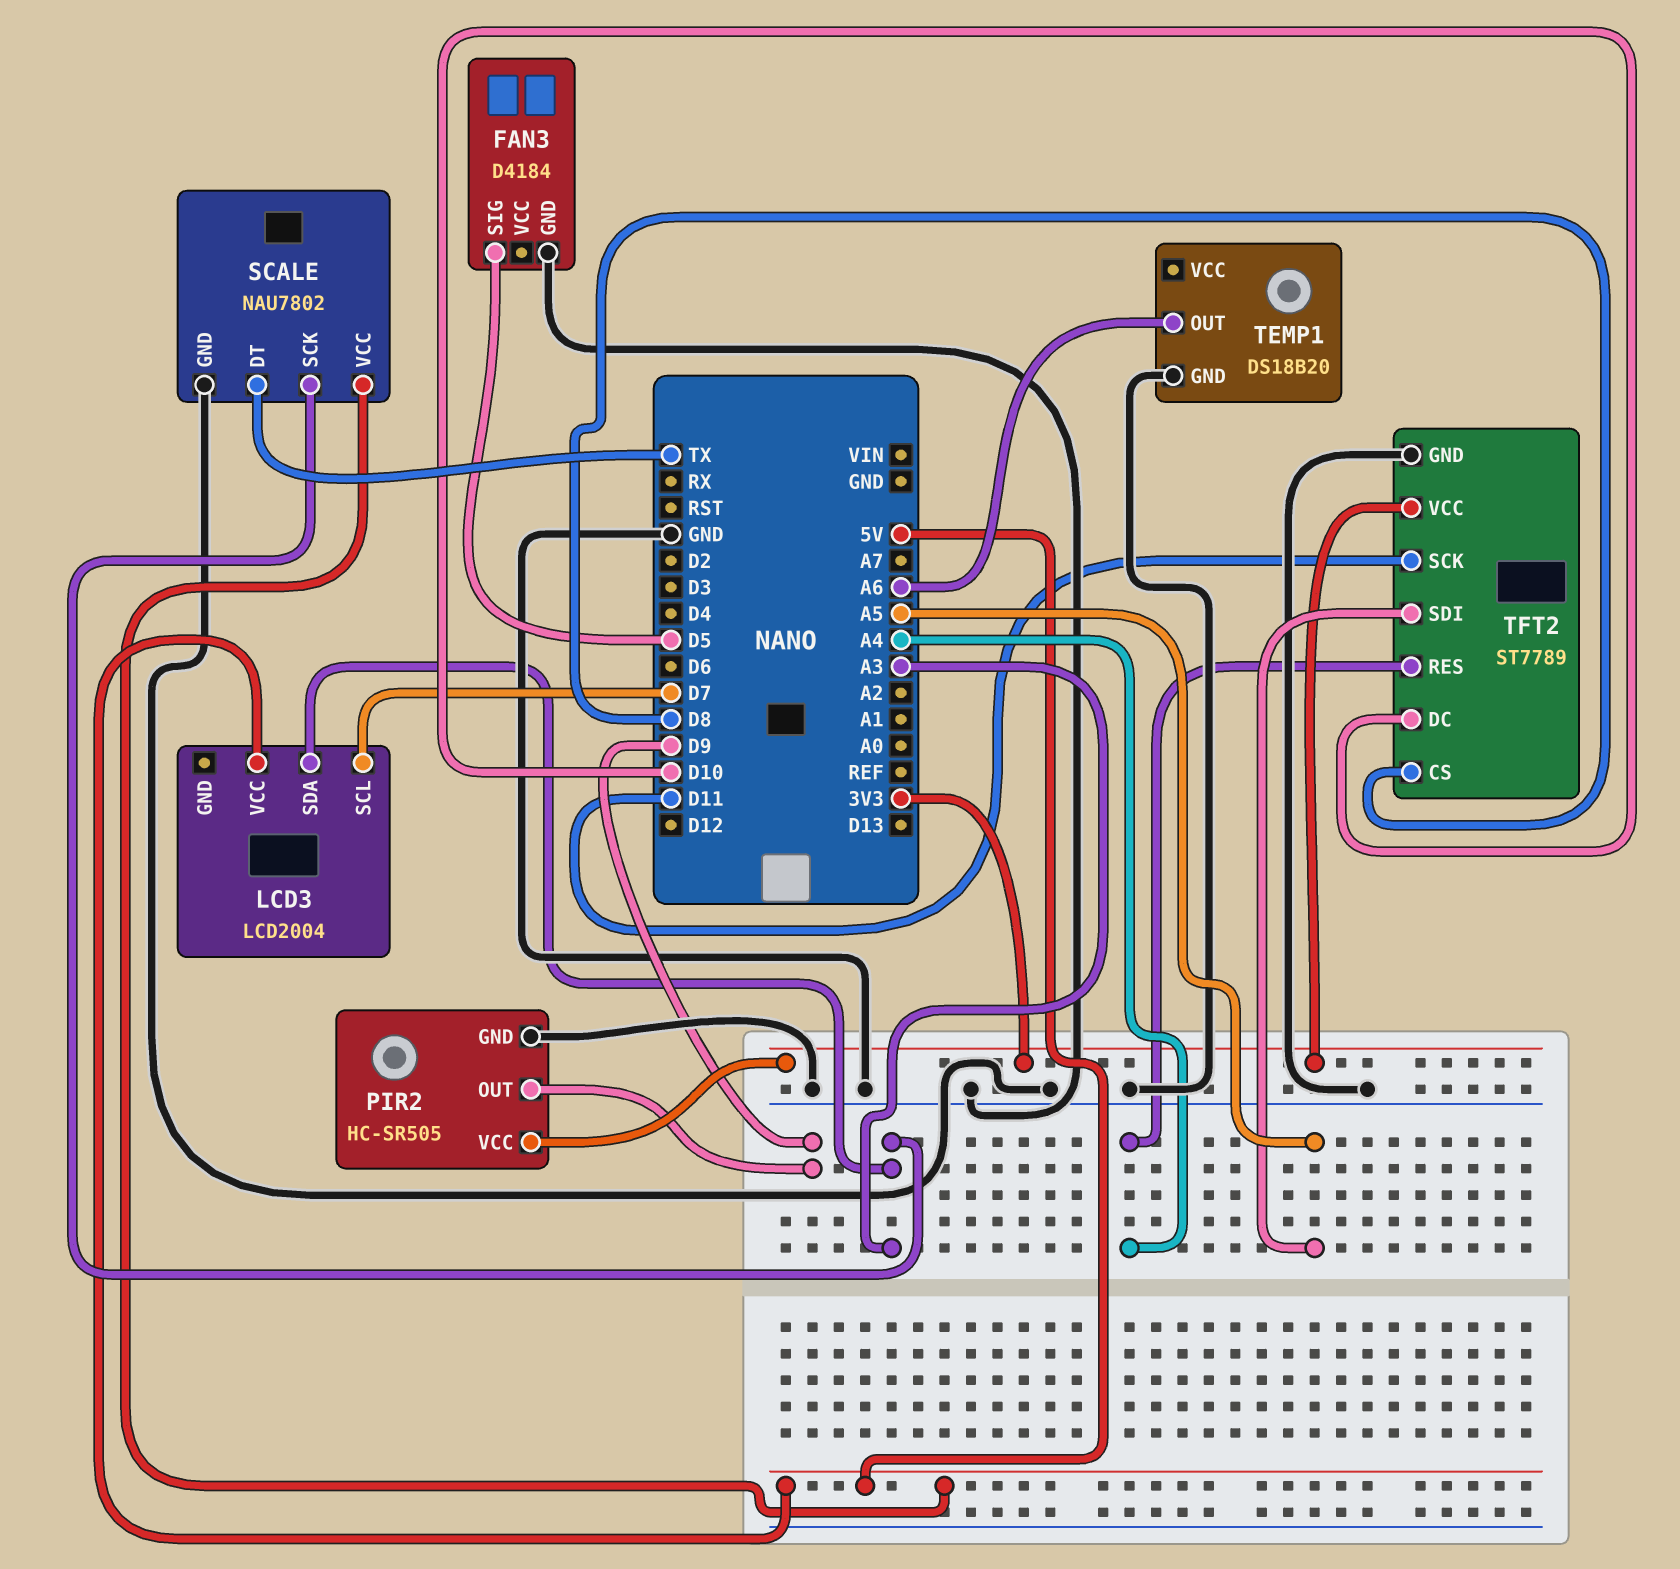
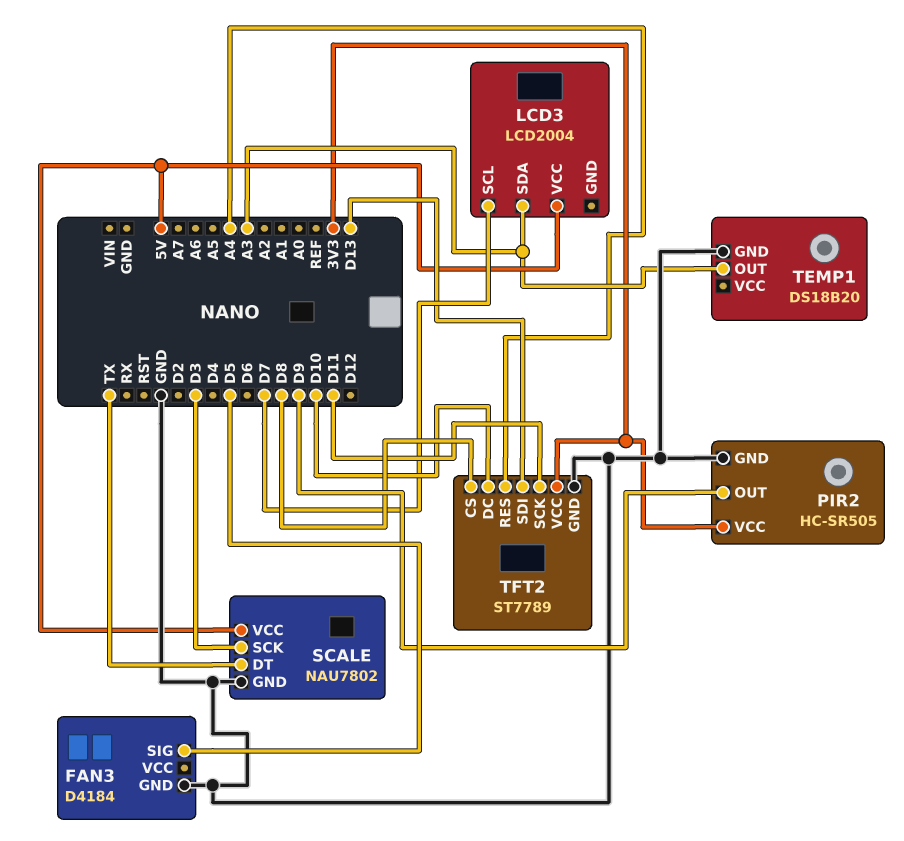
SCALE pin SCK: A3 -> D3
TEMP1 pin OUT: A6 -> A3
TFT2 pin SDI: A5 -> D13

